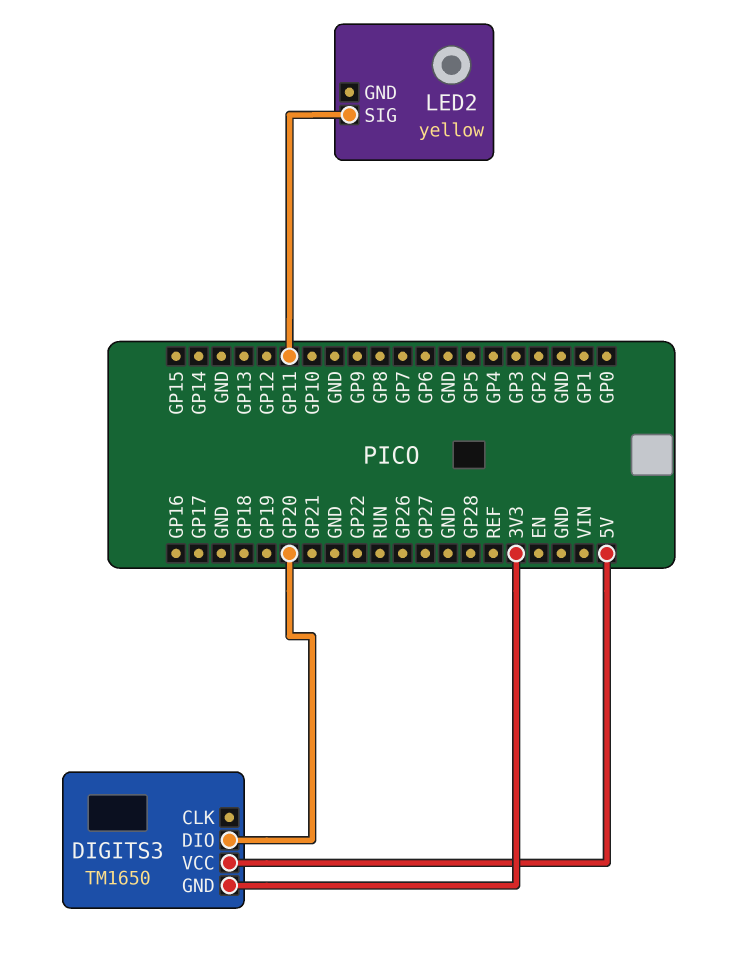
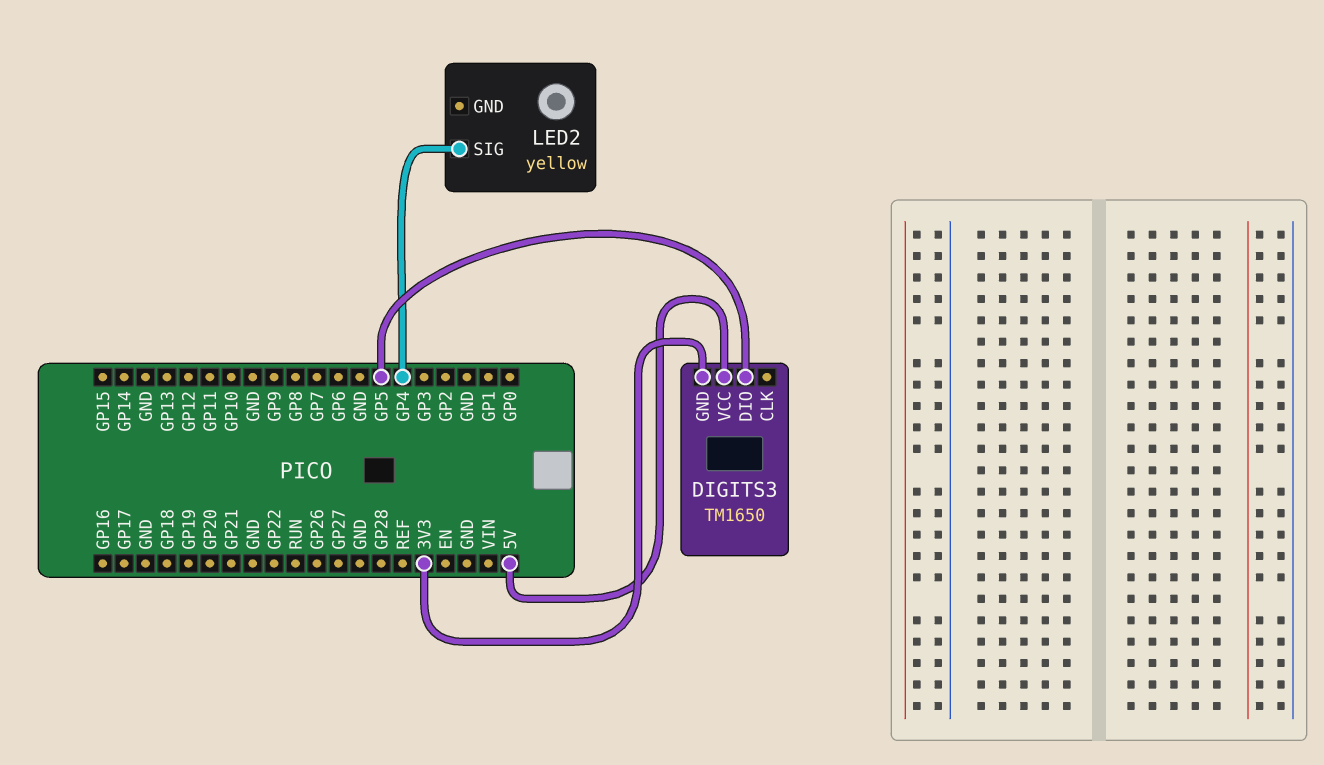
DIGITS3 pin DIO: GP20 -> GP5
LED2 pin SIG: GP11 -> GP4

